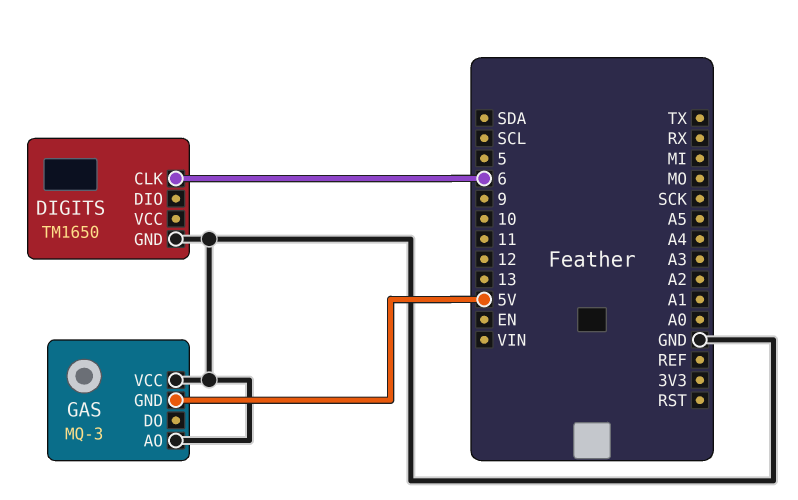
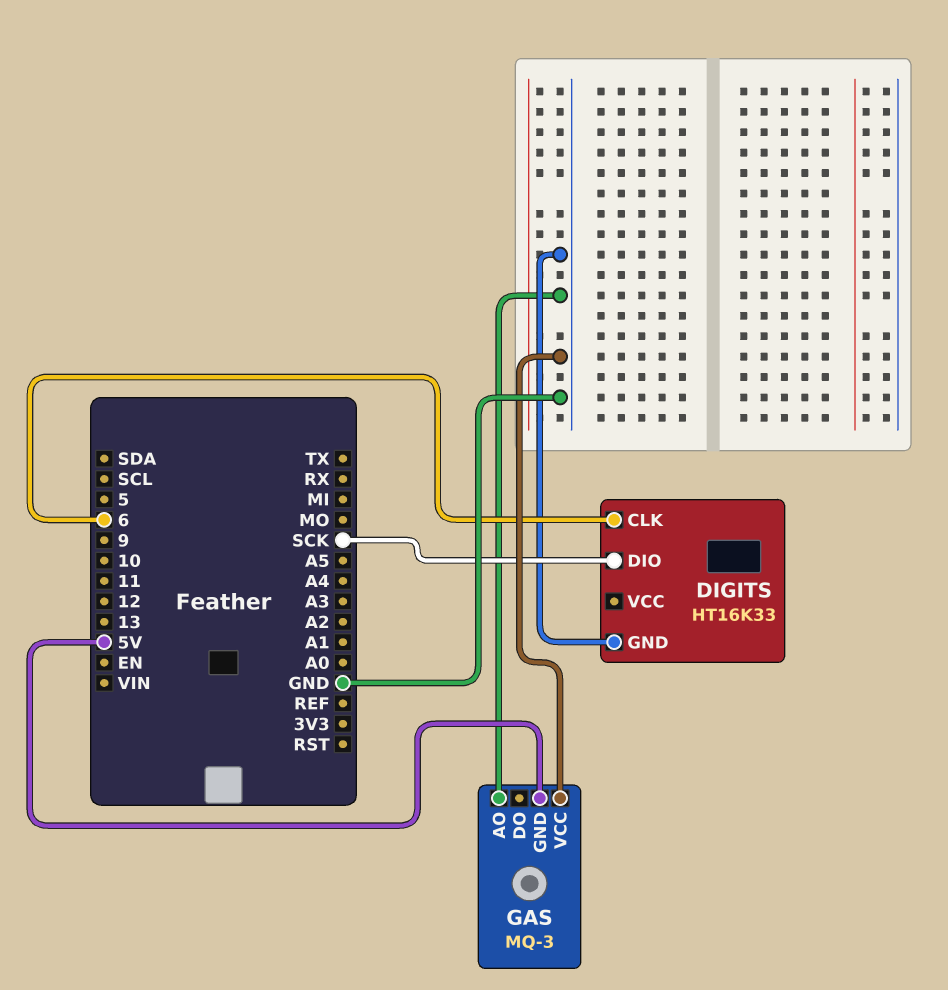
DIGITS: TM1650 -> HT16K33
DIGITS pin DIO: none -> SCK

